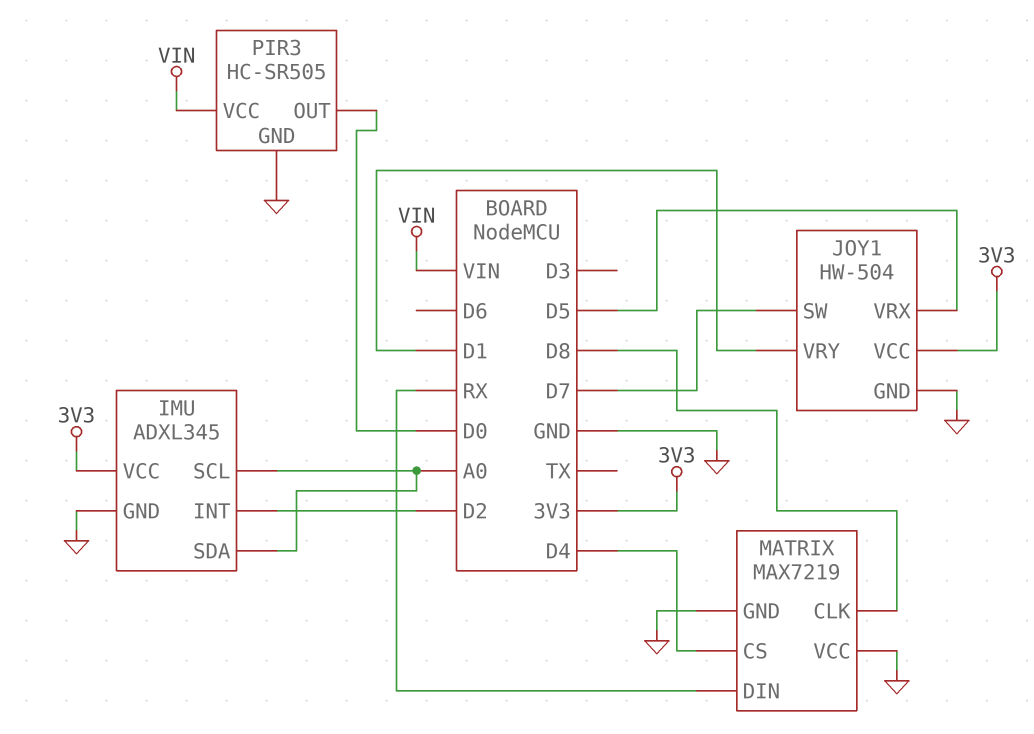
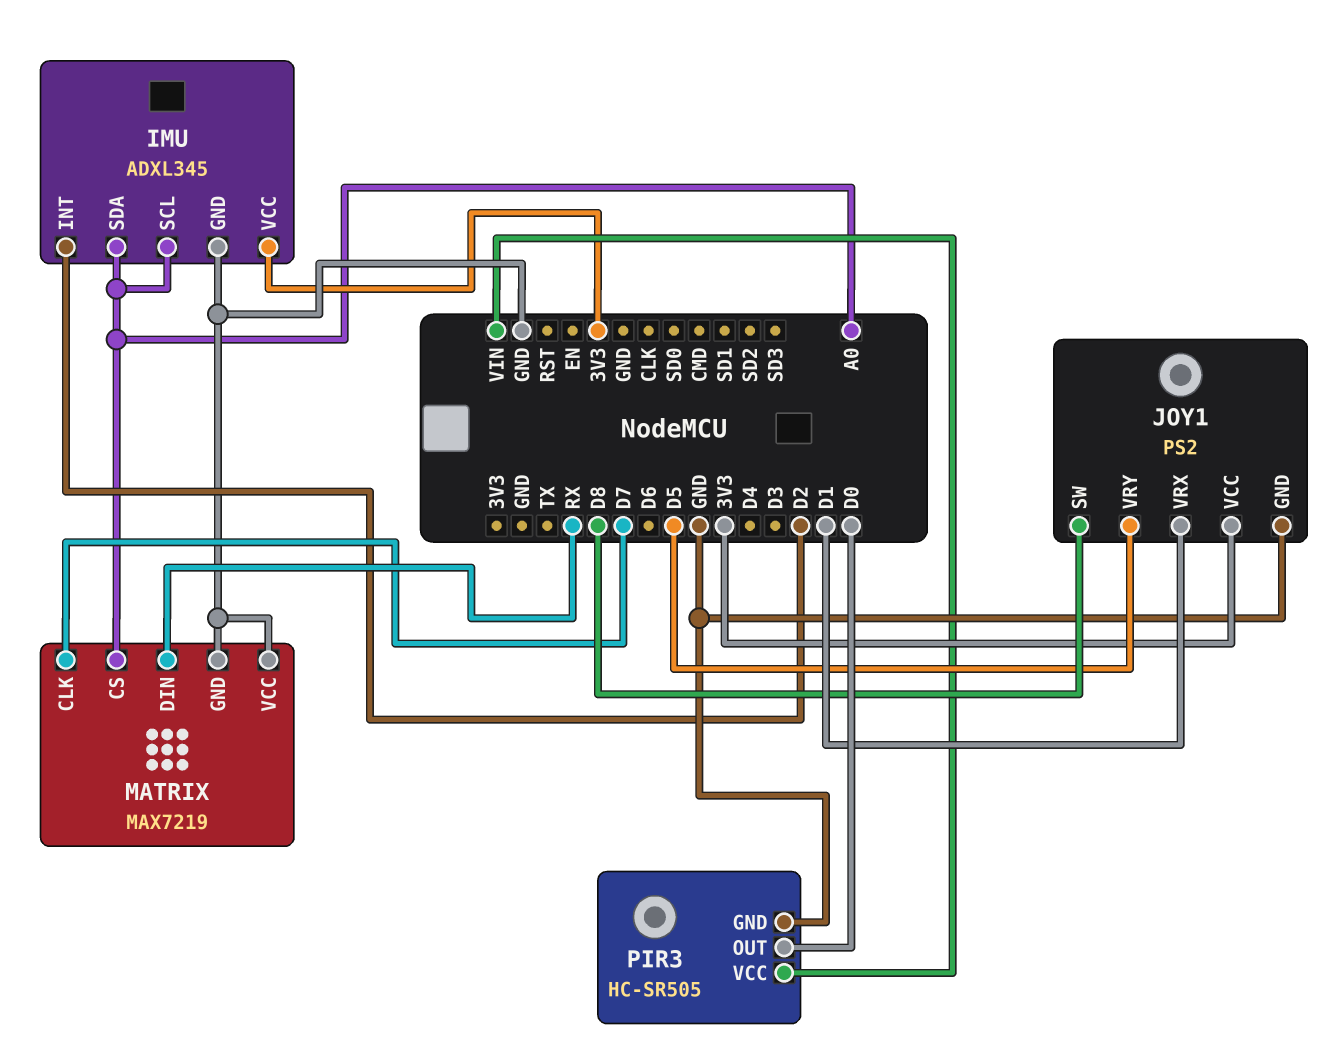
JOY1: HW-504 -> PS2
JOY1 pin SW: D7 -> D8
JOY1 pin VRX: D5 -> D1
JOY1 pin VRY: D1 -> D5
MATRIX pin CLK: D8 -> D7
MATRIX pin CS: D4 -> A0

